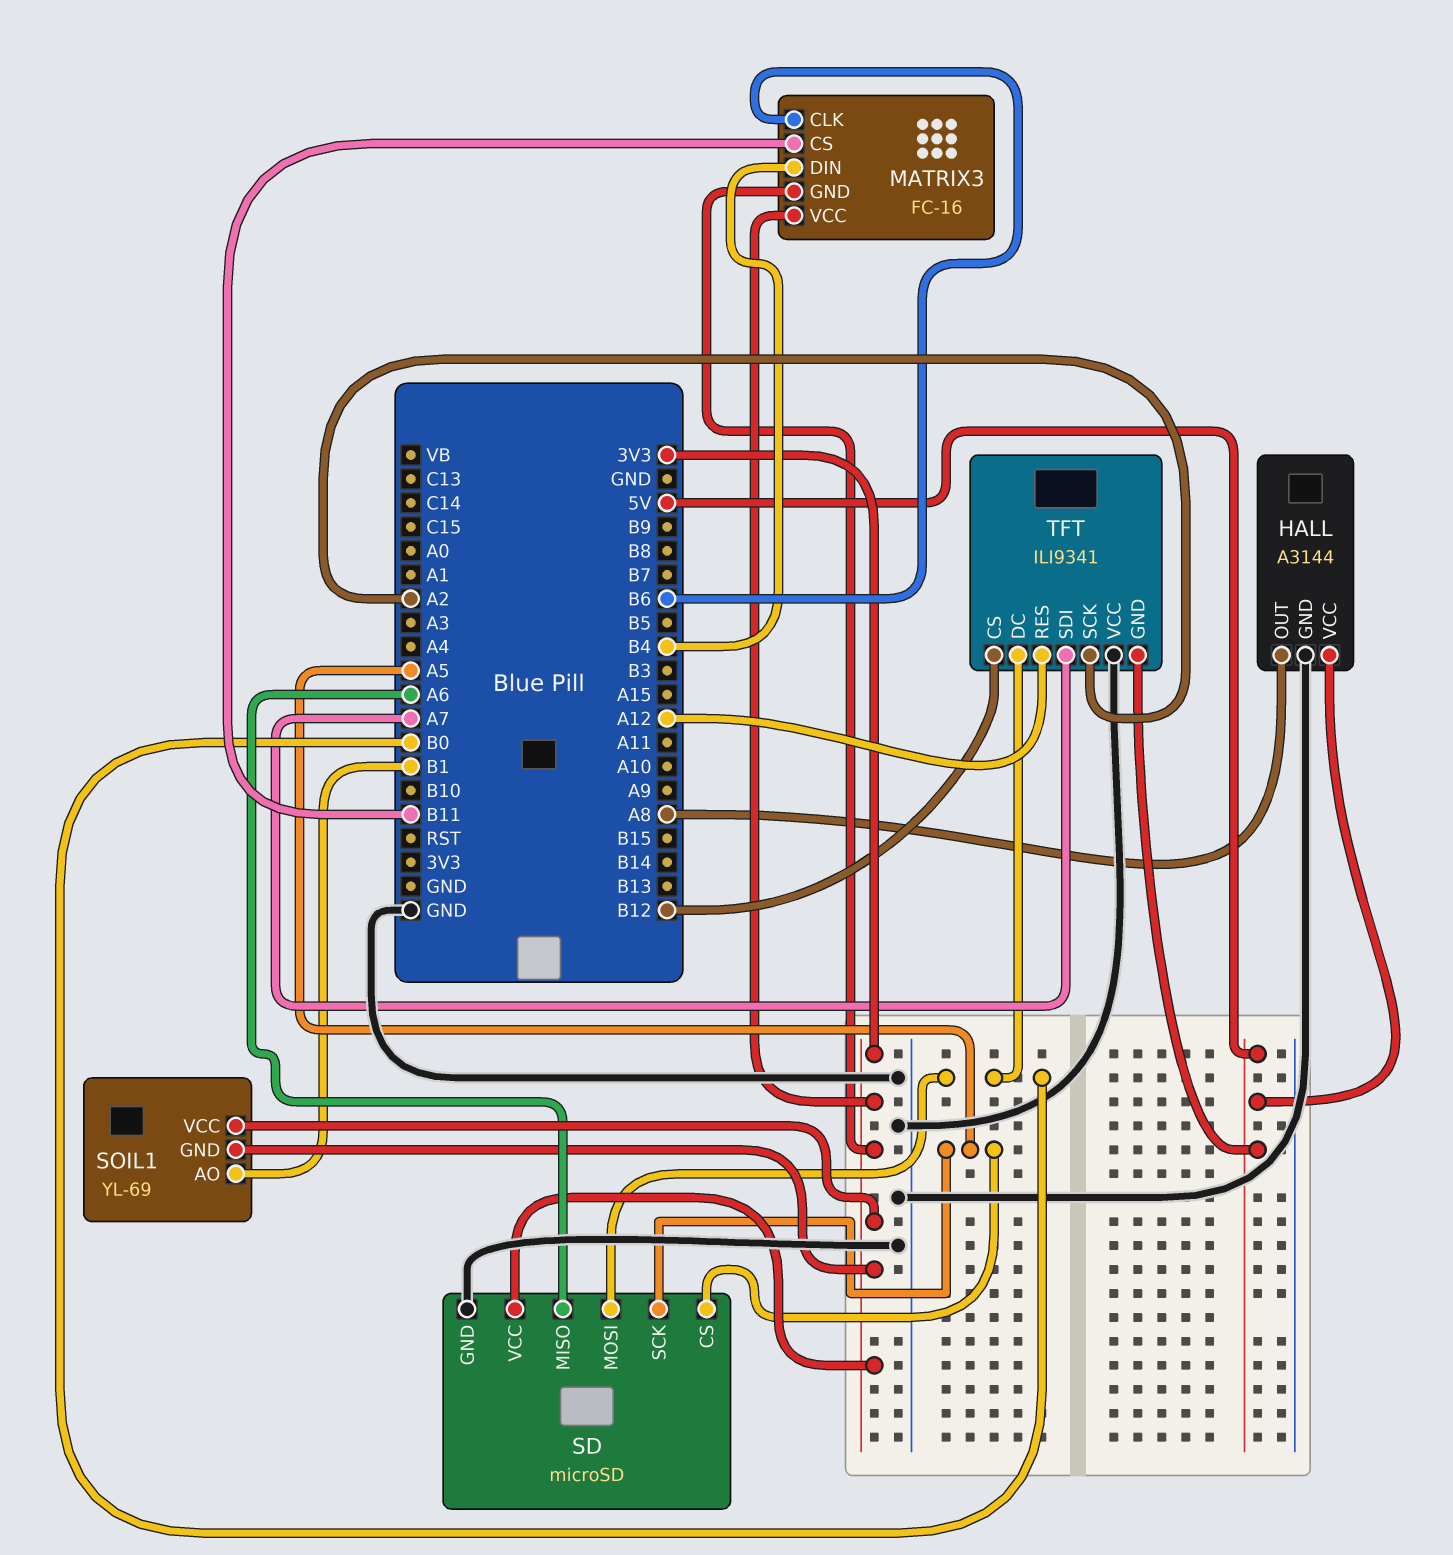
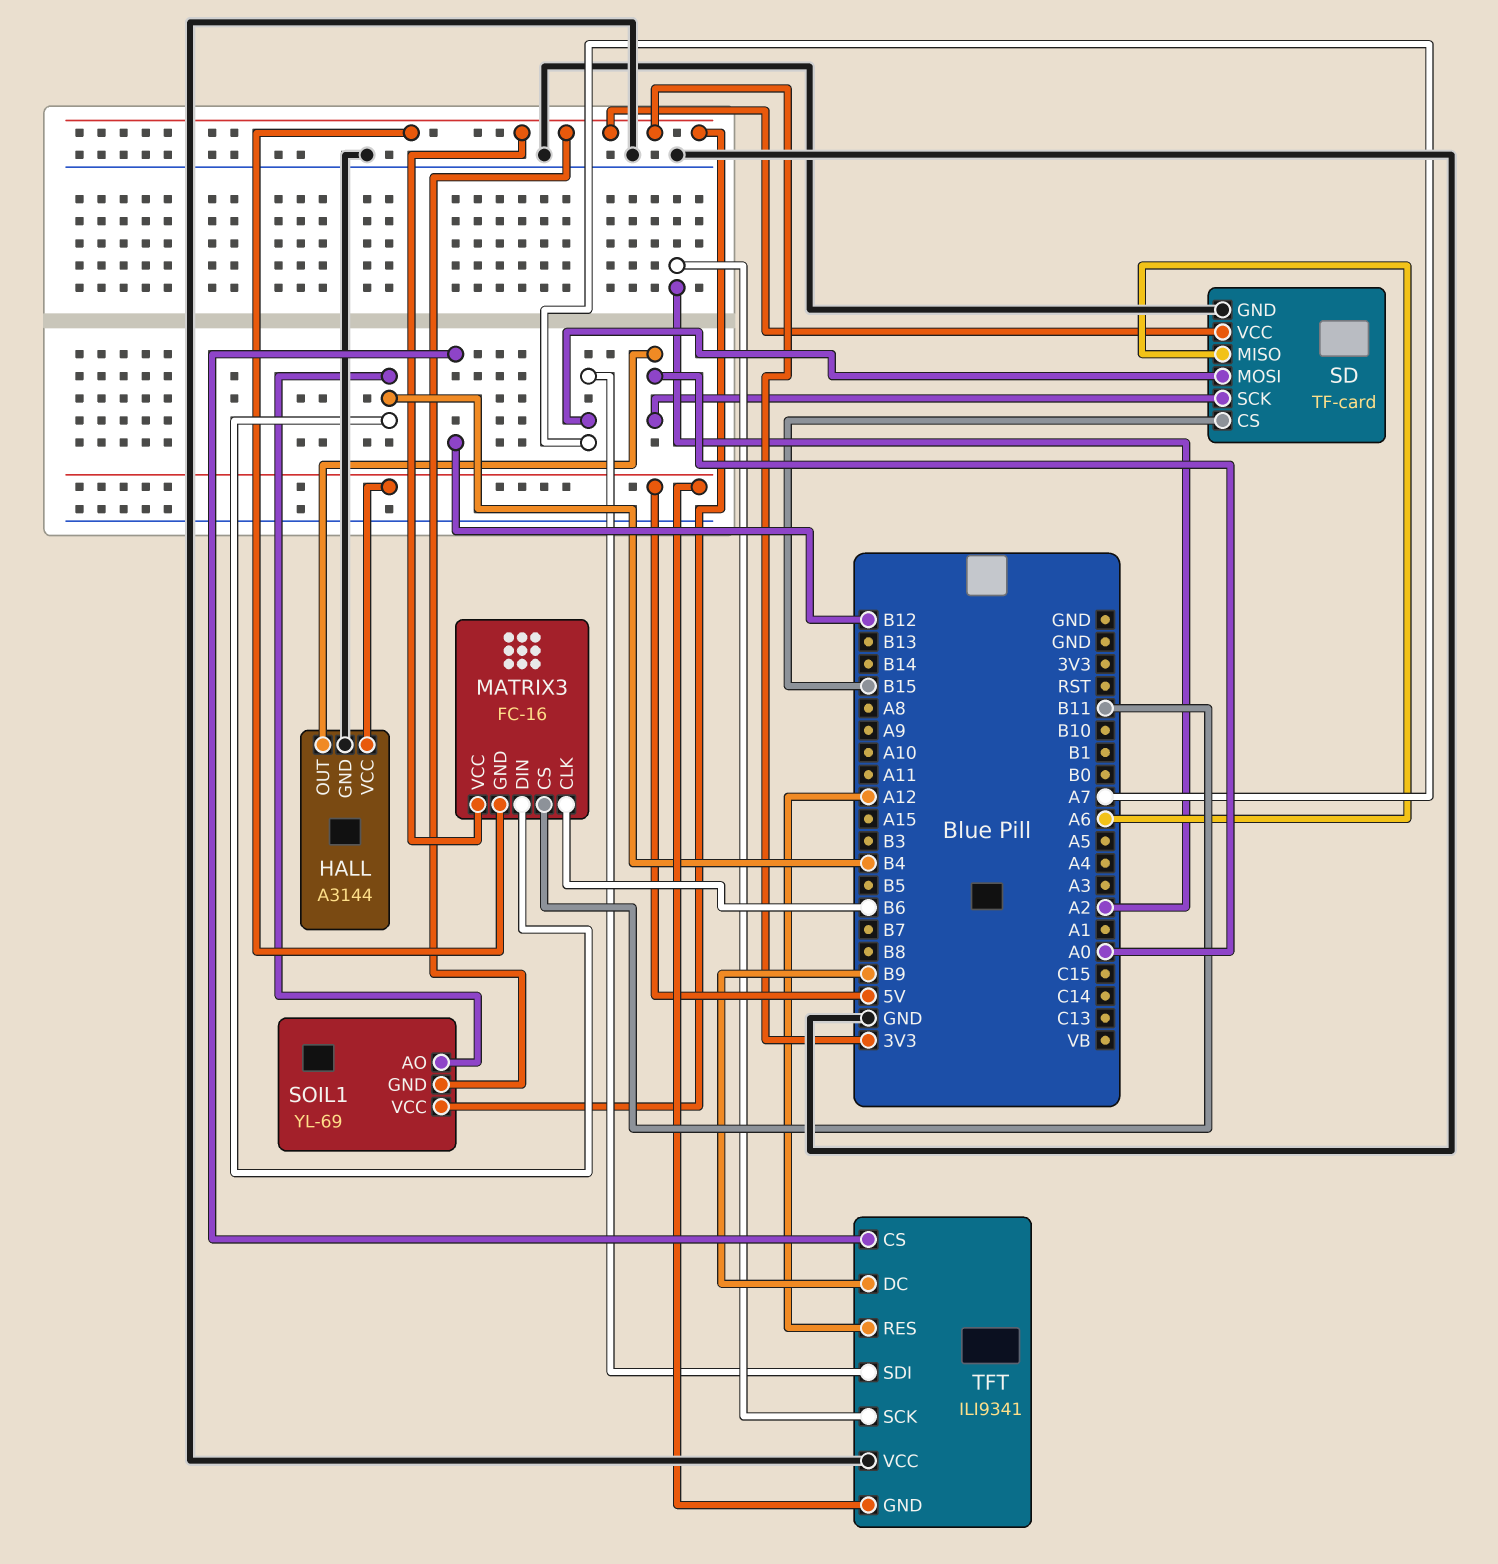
HALL pin OUT: A8 -> A0
SD: microSD -> TF-card
SD pin CS: A5 -> B15
SD pin MOSI: B0 -> A7
SD pin SCK: A5 -> A0
SOIL1 pin AO: B1 -> B4
TFT pin DC: B0 -> B9

